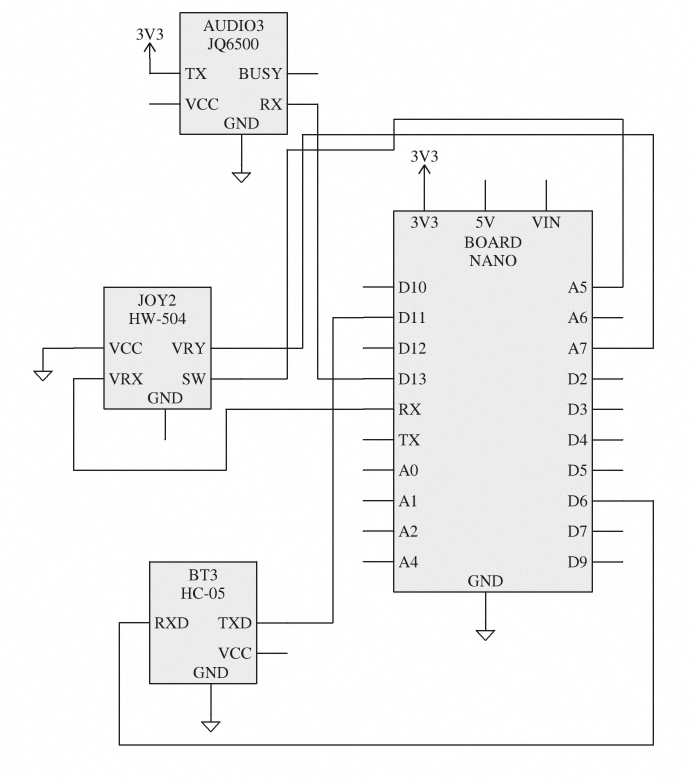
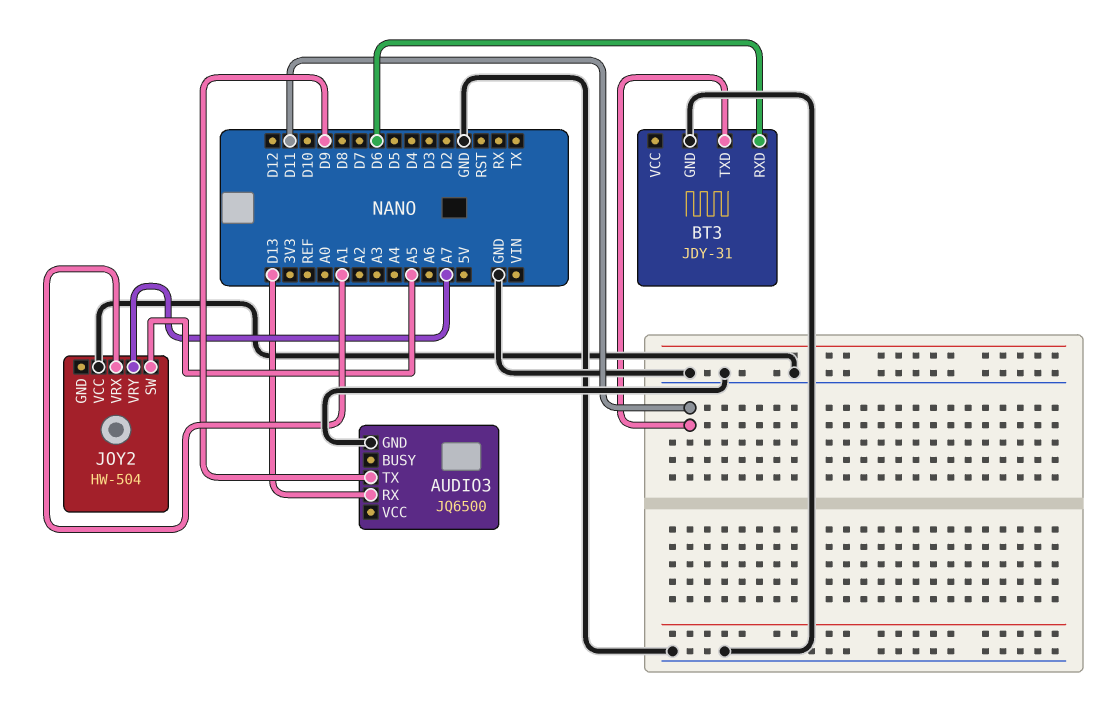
AUDIO3 pin TX: 3V3 -> D9
BT3: HC-05 -> JDY-31
JOY2 pin VRX: RX -> A1

